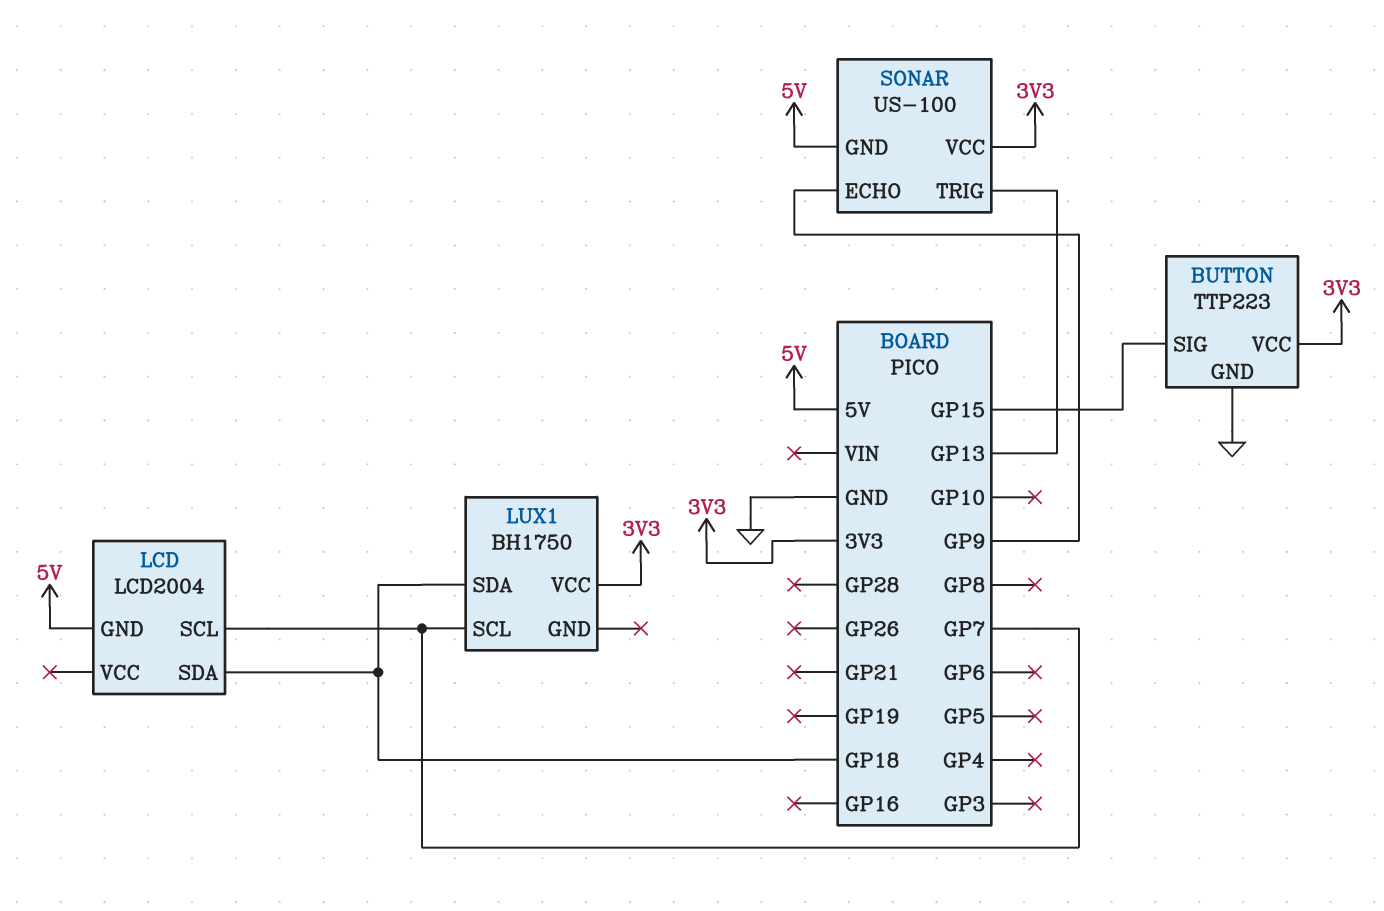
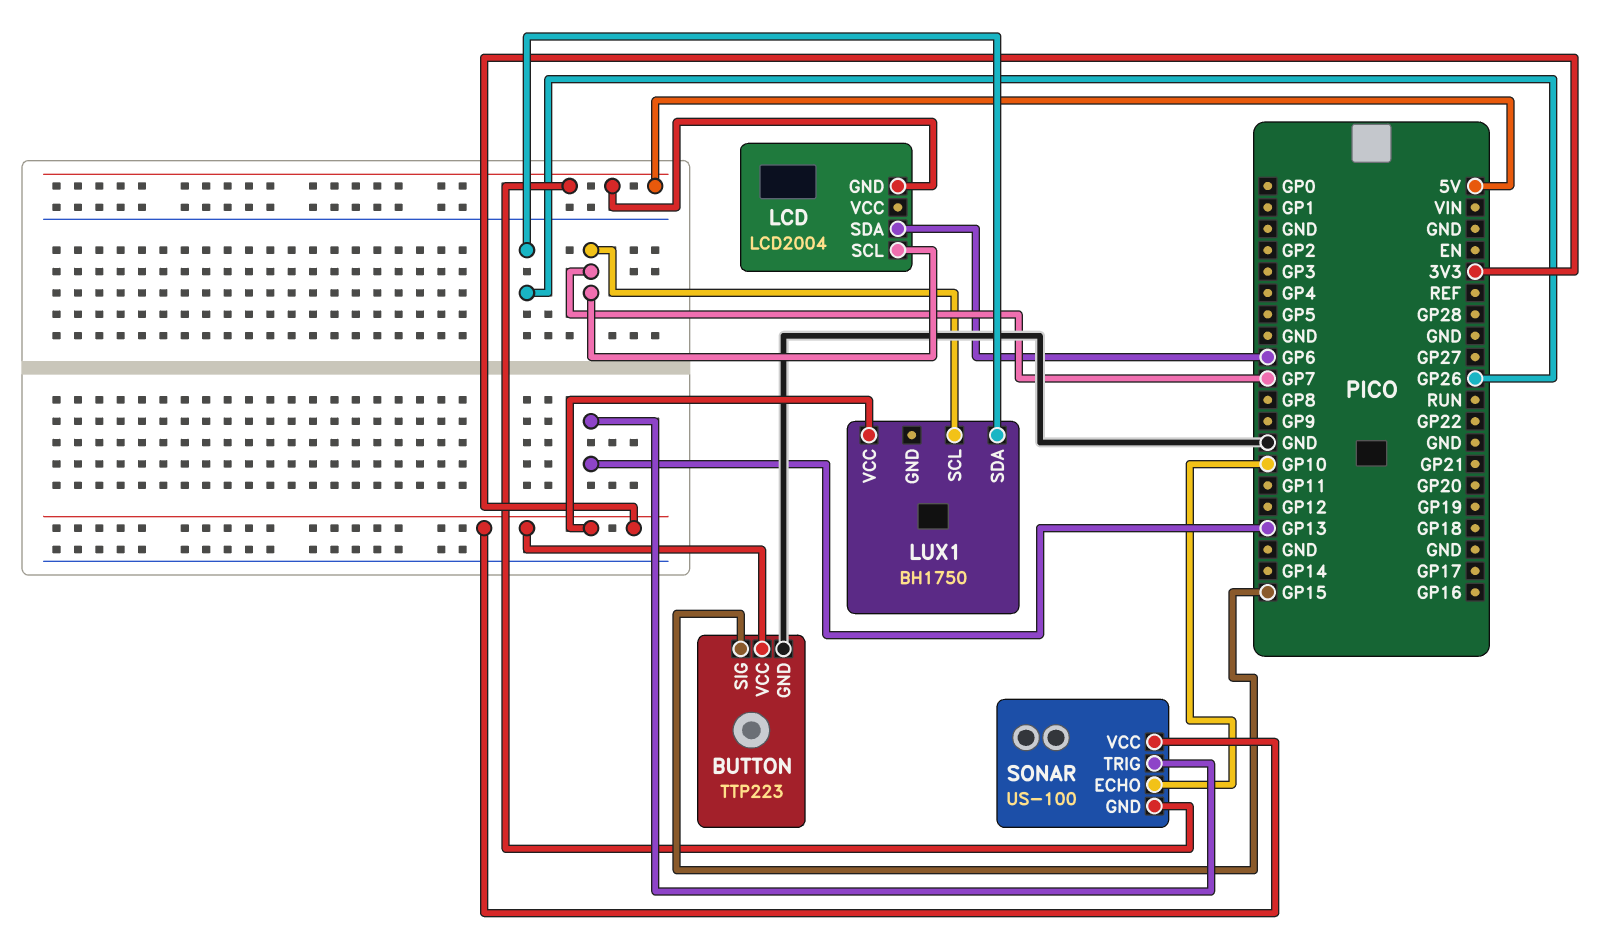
LCD pin SDA: GP18 -> GP6
LUX1 pin SDA: GP18 -> GP26
SONAR pin ECHO: GP9 -> GP10

